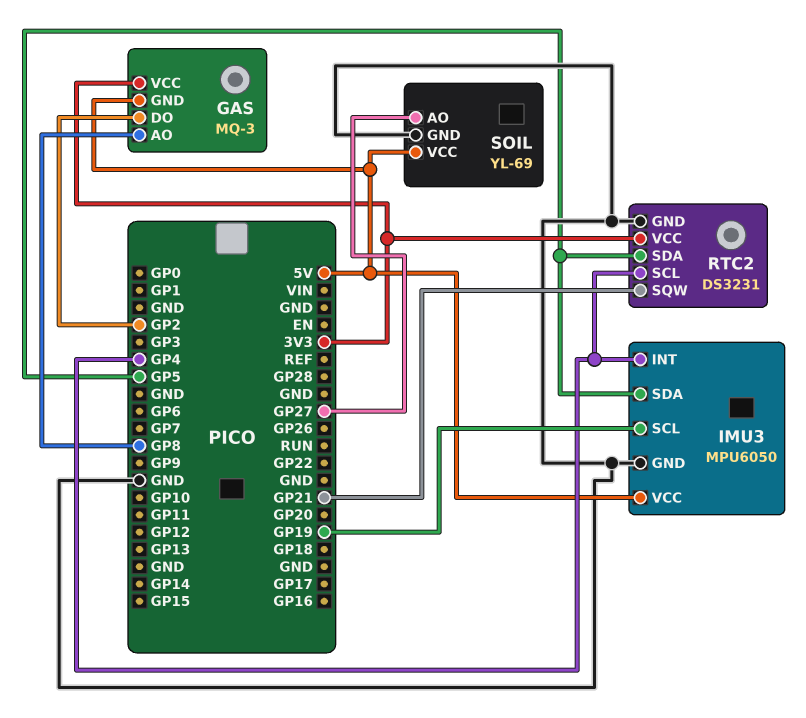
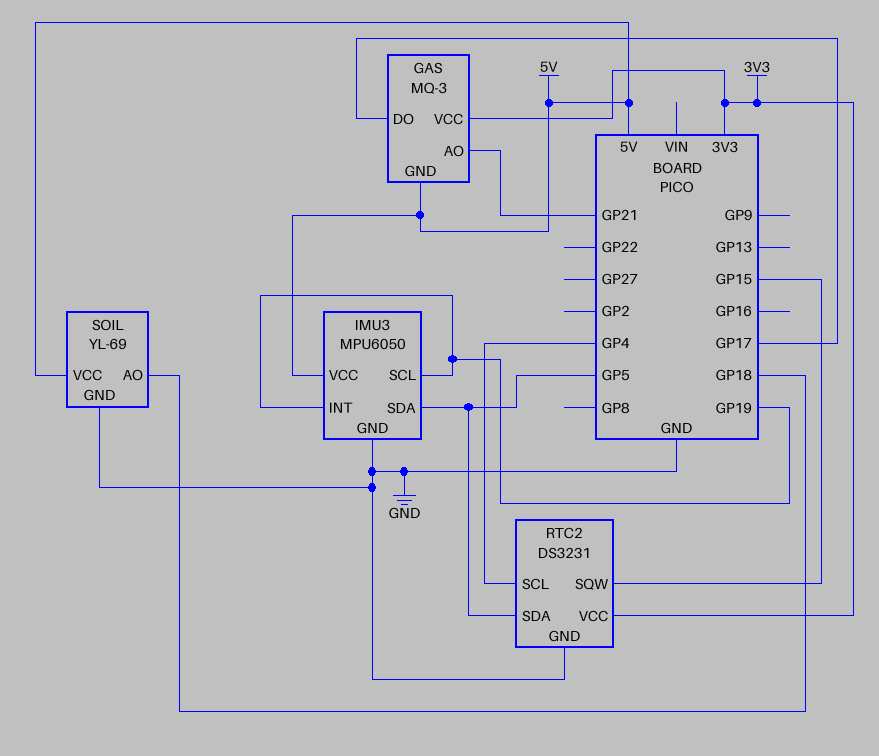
GAS pin AO: GP8 -> GP21
GAS pin DO: GP2 -> GP17
IMU3 pin INT: GP4 -> GP19
RTC2 pin SQW: GP21 -> GP15
SOIL pin AO: GP27 -> GP18

